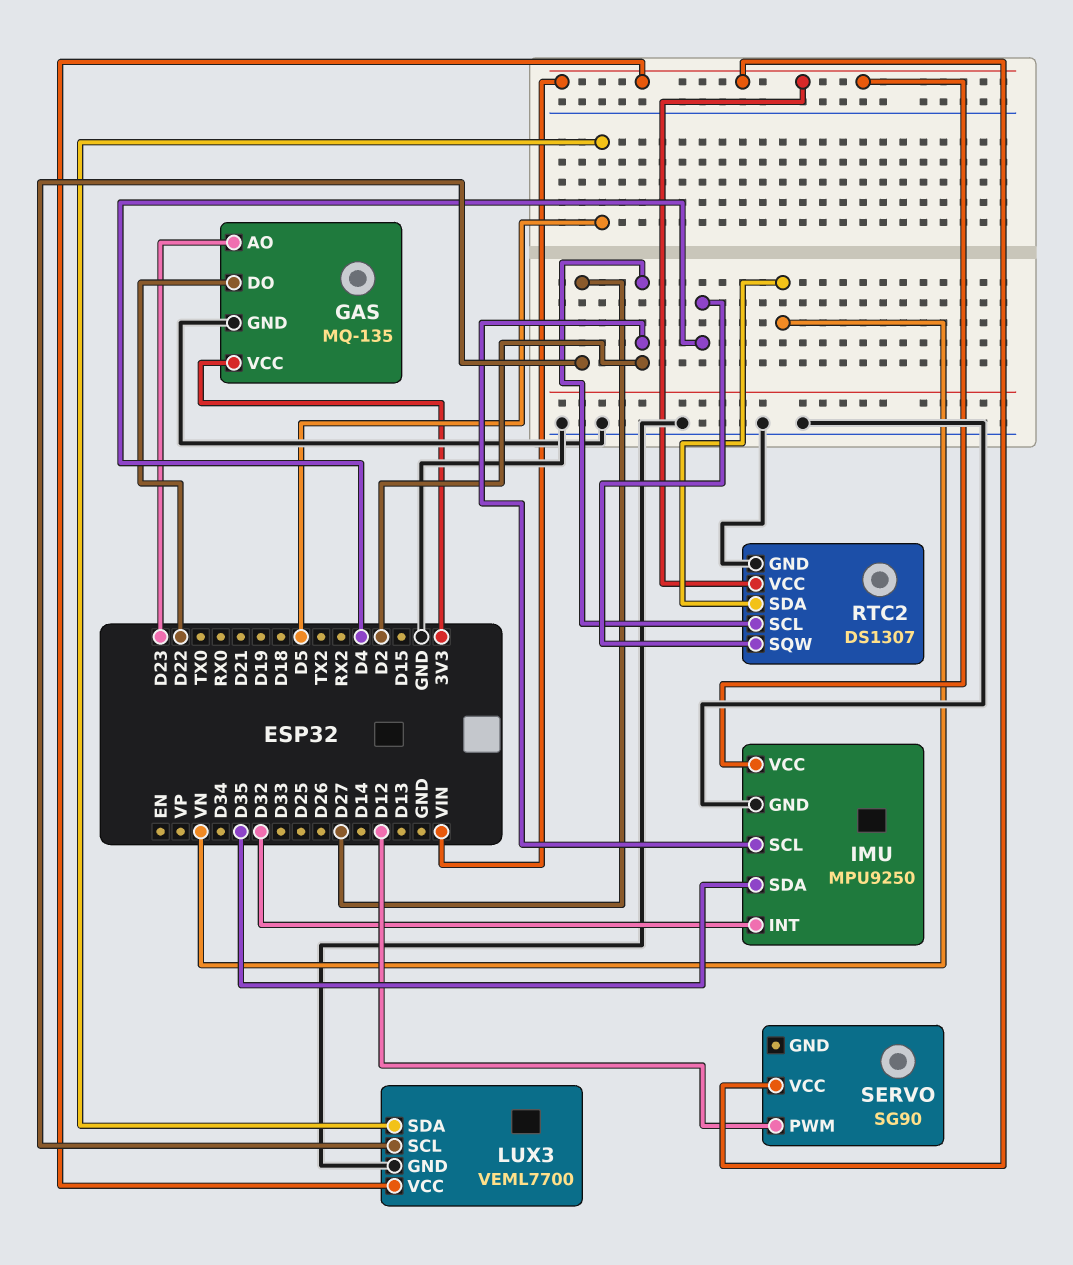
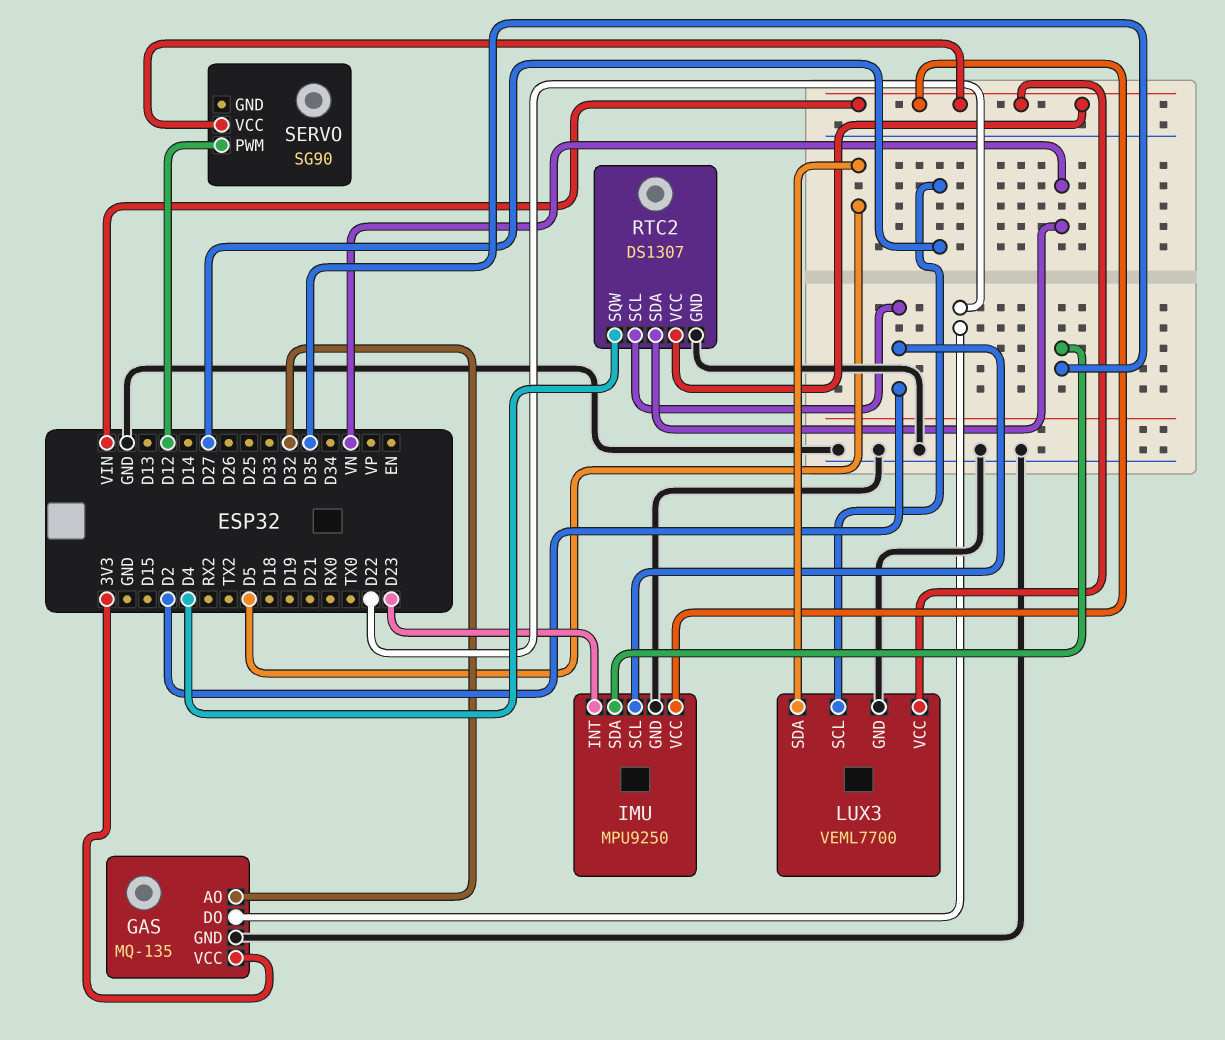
GAS pin AO: D23 -> D32
IMU pin INT: D32 -> D23

